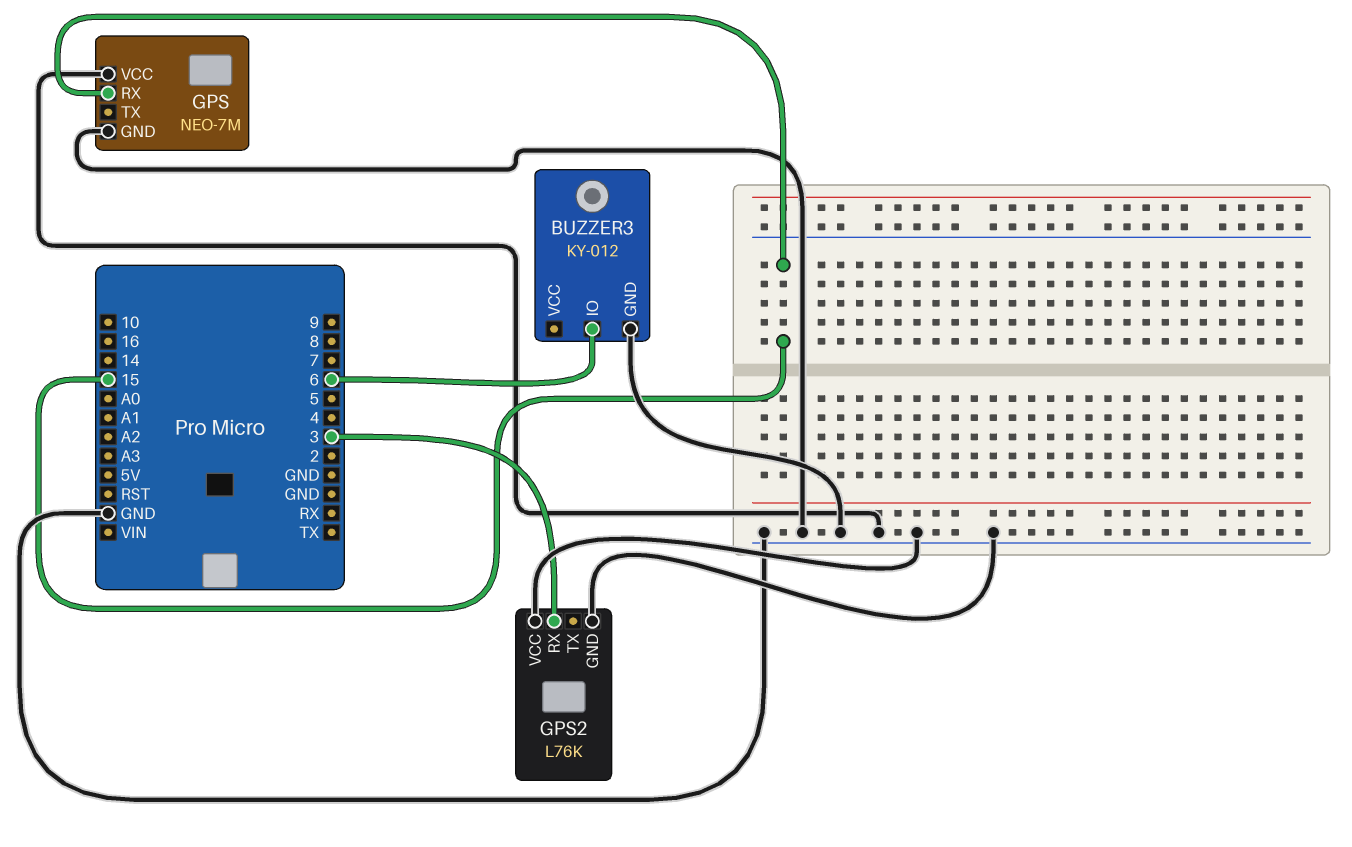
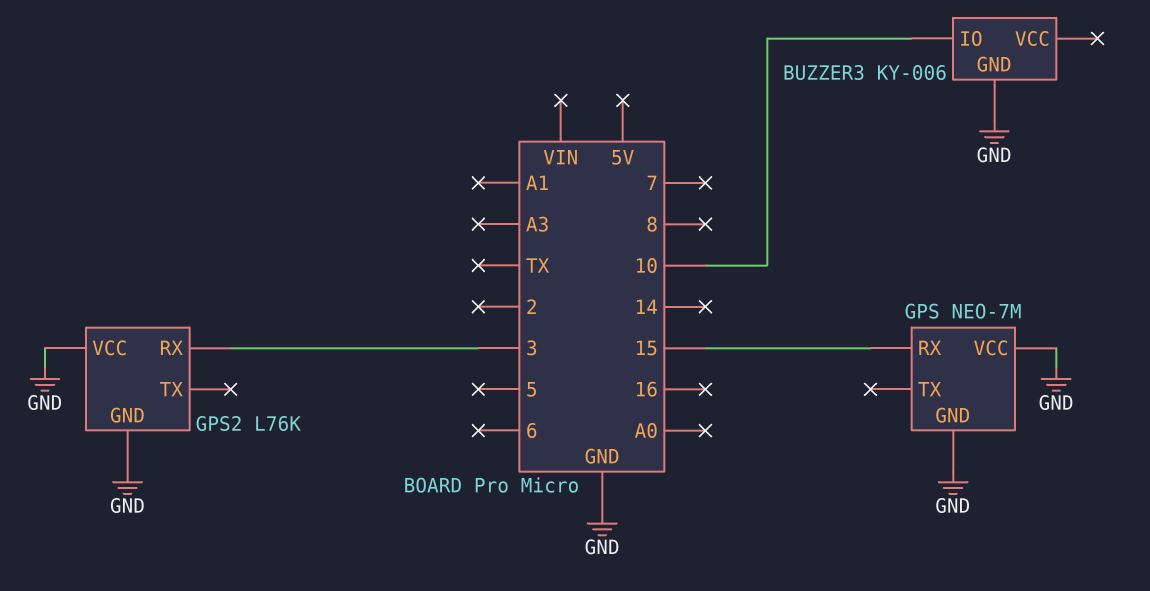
BUZZER3: KY-012 -> KY-006
BUZZER3 pin IO: 6 -> 10

